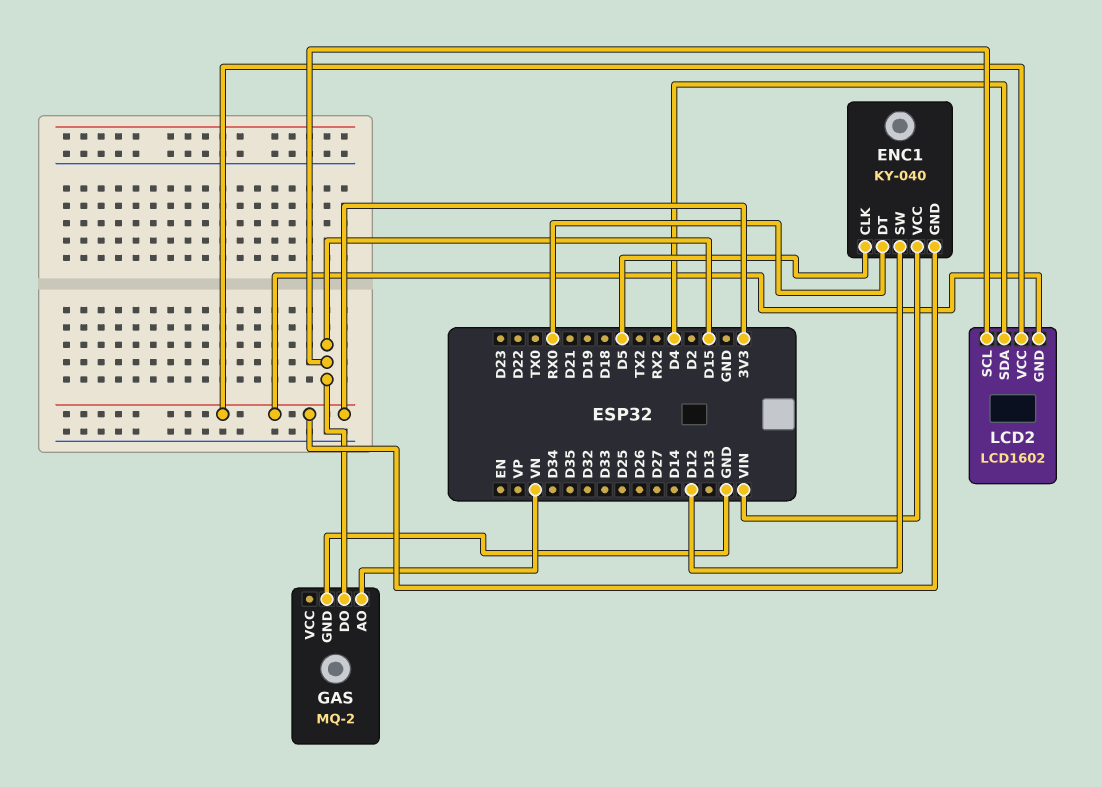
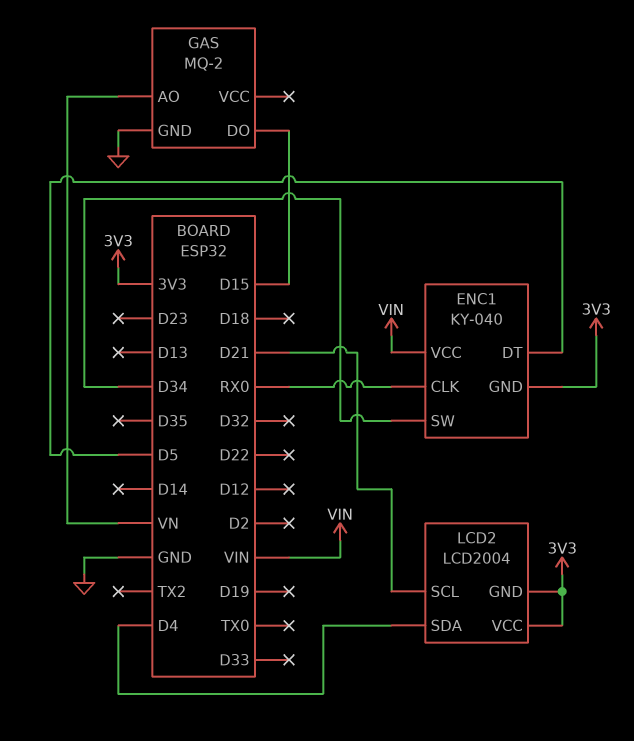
ENC1 pin CLK: D5 -> RX0
ENC1 pin DT: RX0 -> D5
ENC1 pin SW: D12 -> D34
LCD2: LCD1602 -> LCD2004
LCD2 pin SCL: D15 -> D21

